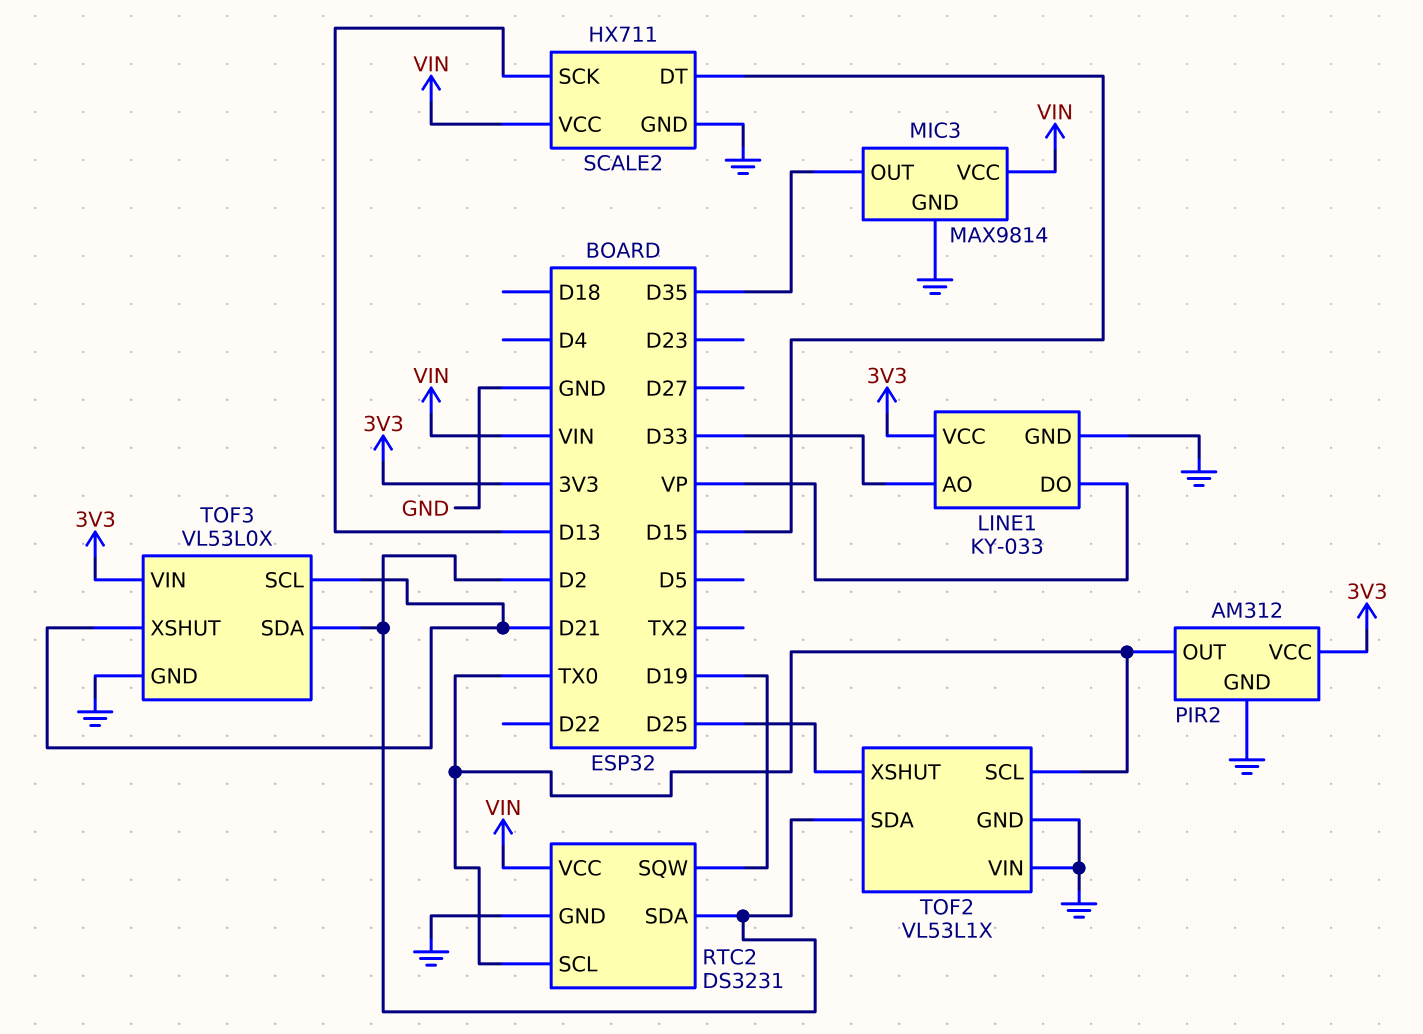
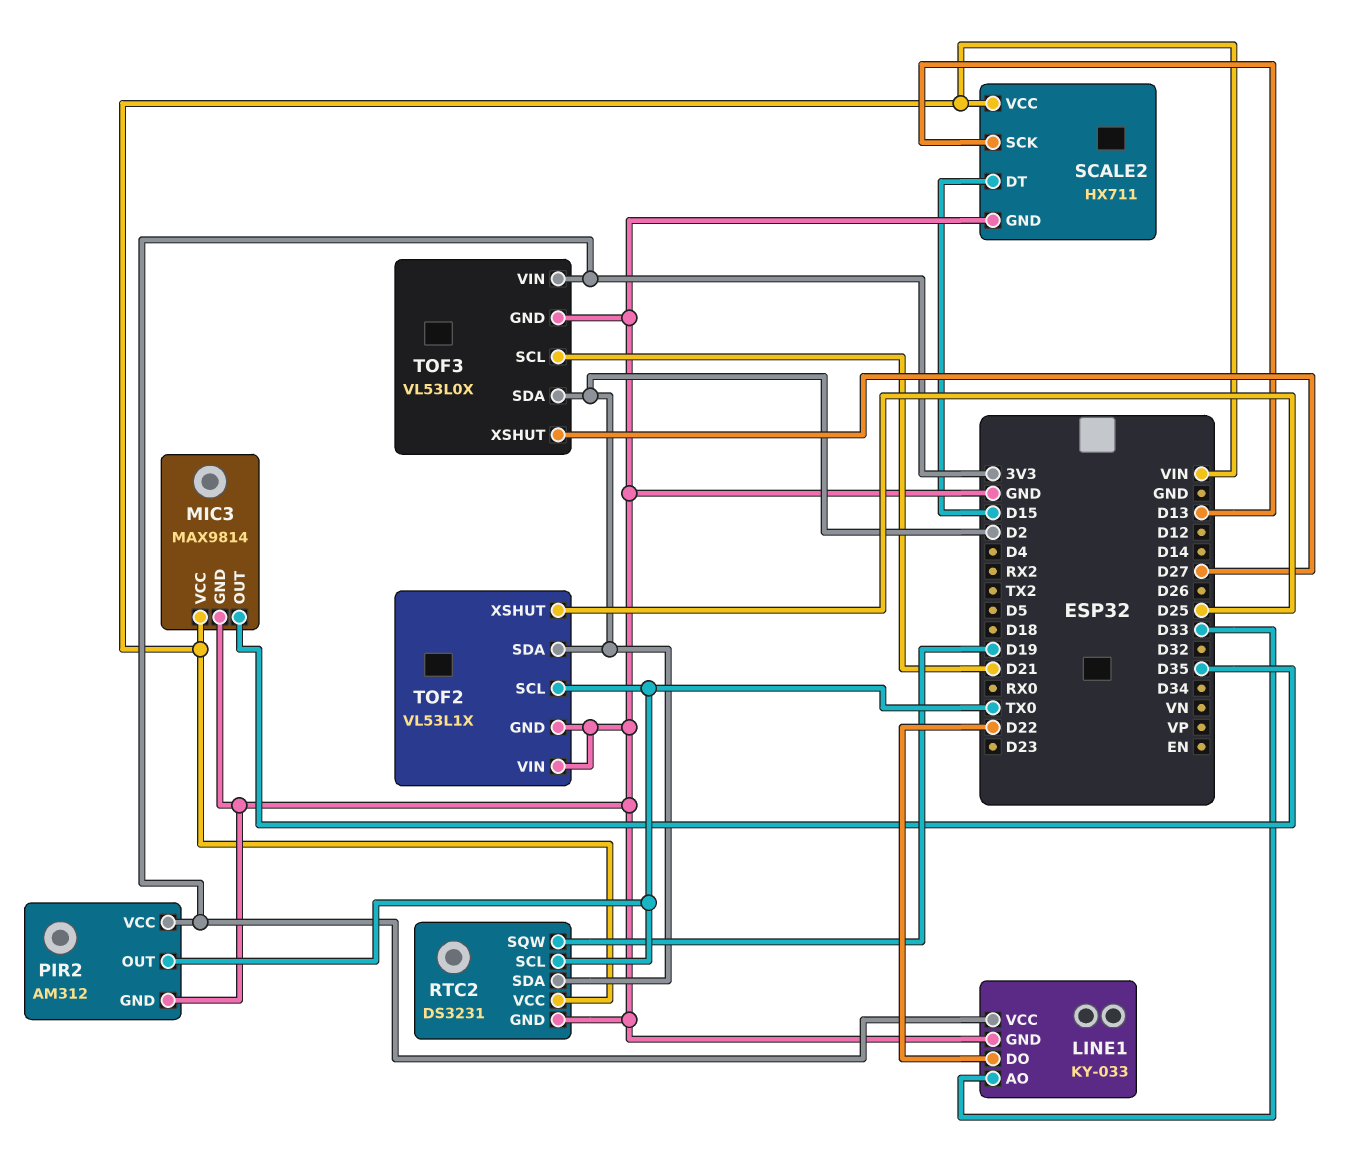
LINE1 pin DO: VP -> D22
TOF3 pin XSHUT: D21 -> D27

